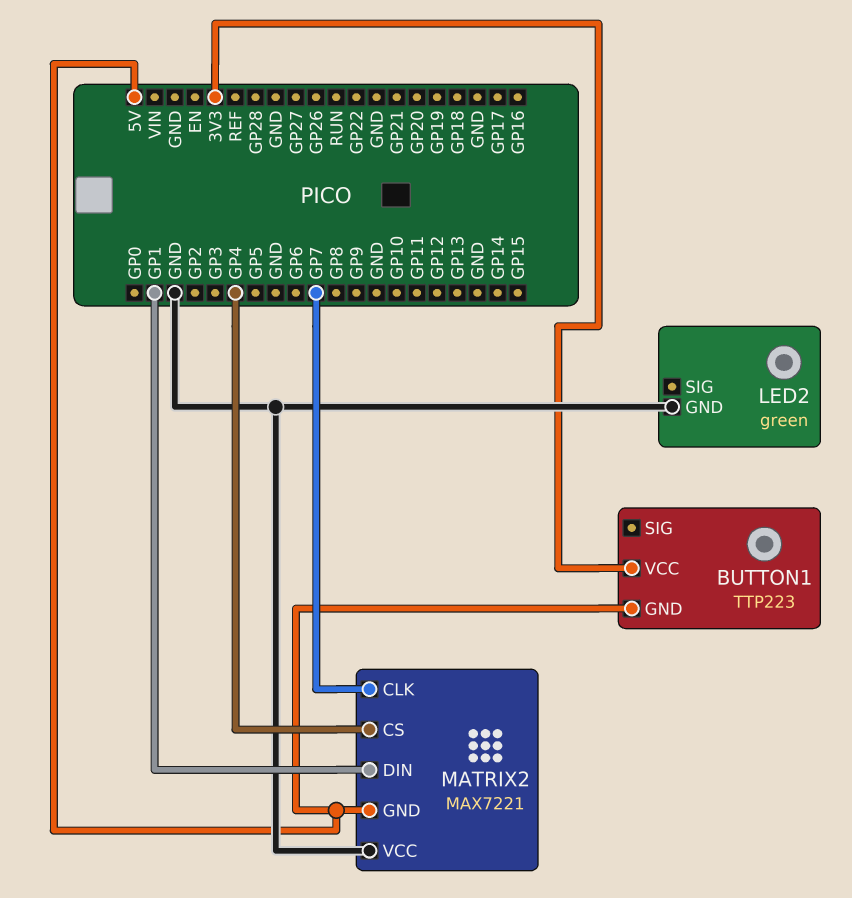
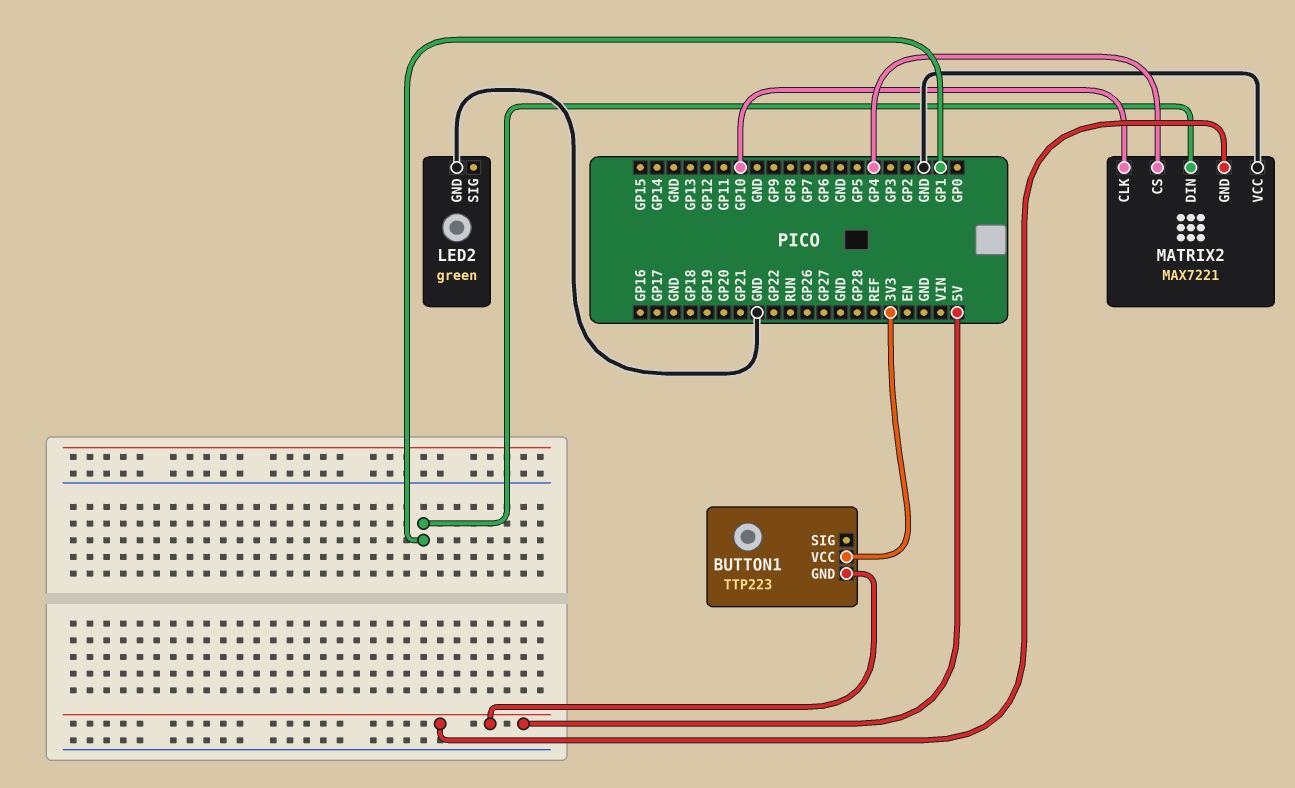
MATRIX2 pin CLK: GP7 -> GP10

